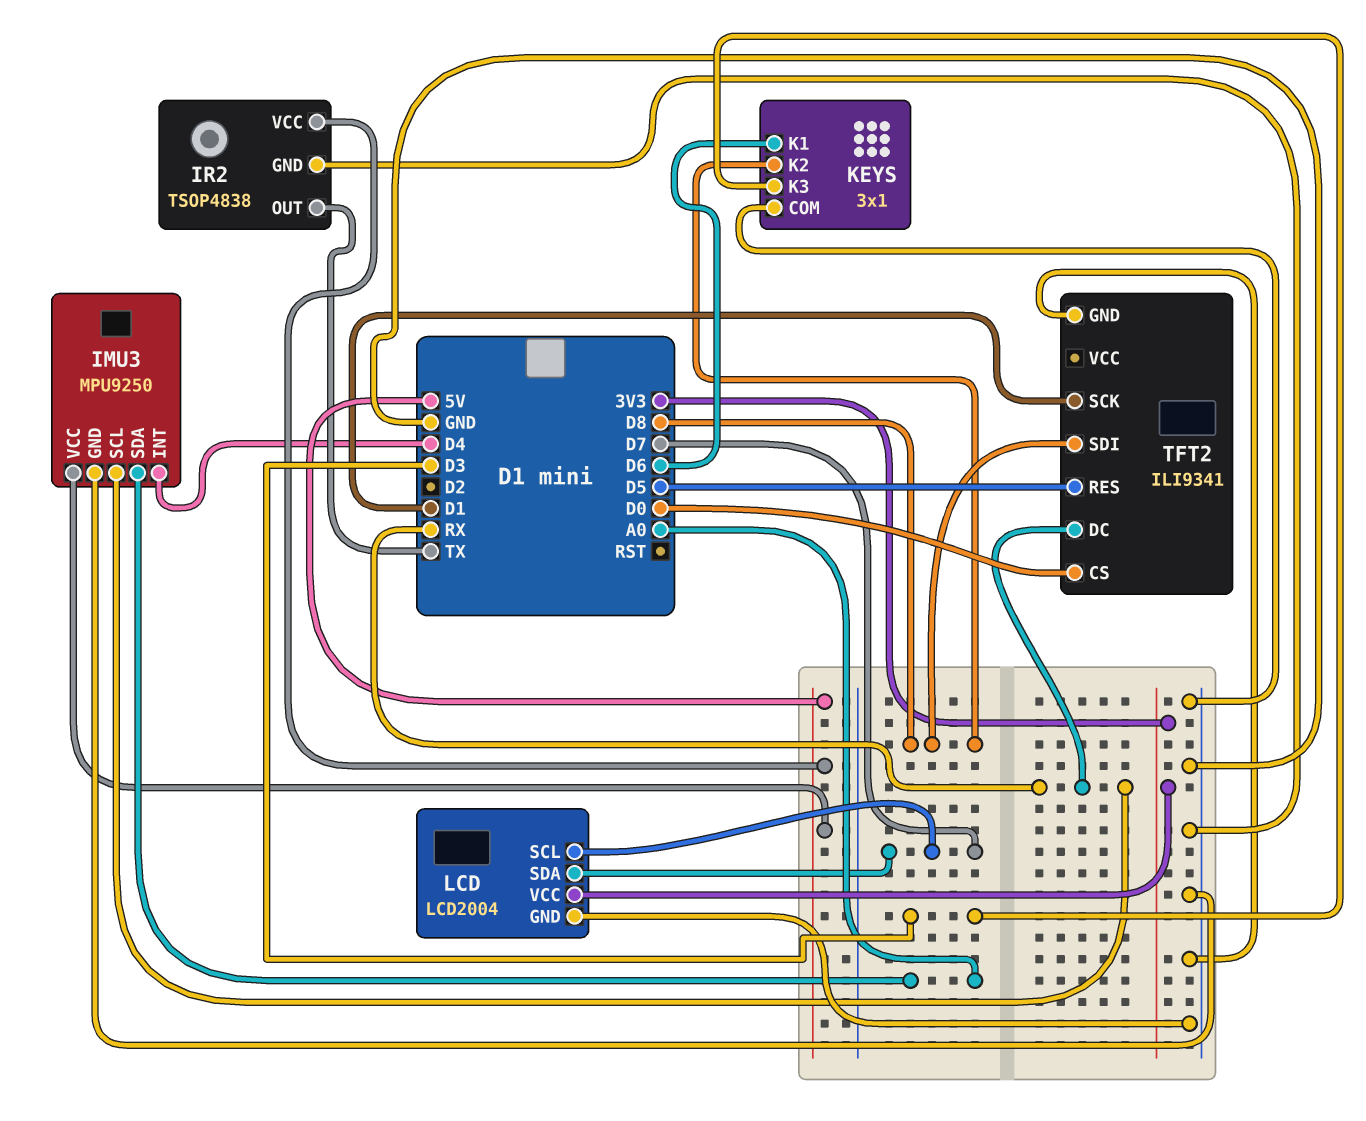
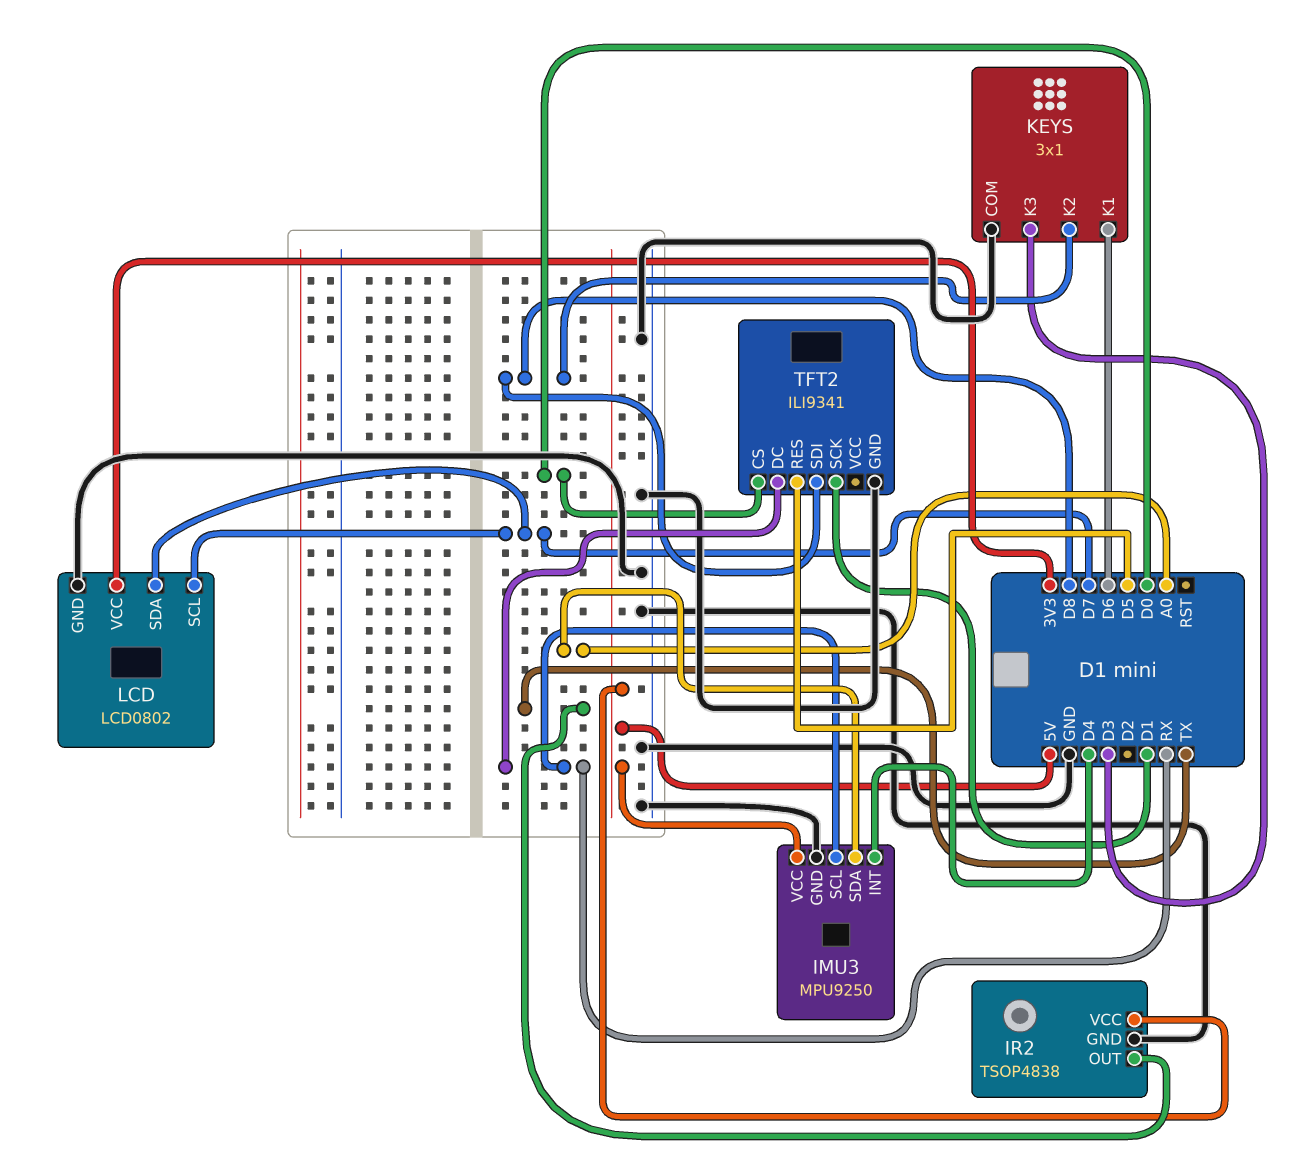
LCD: LCD2004 -> LCD0802

